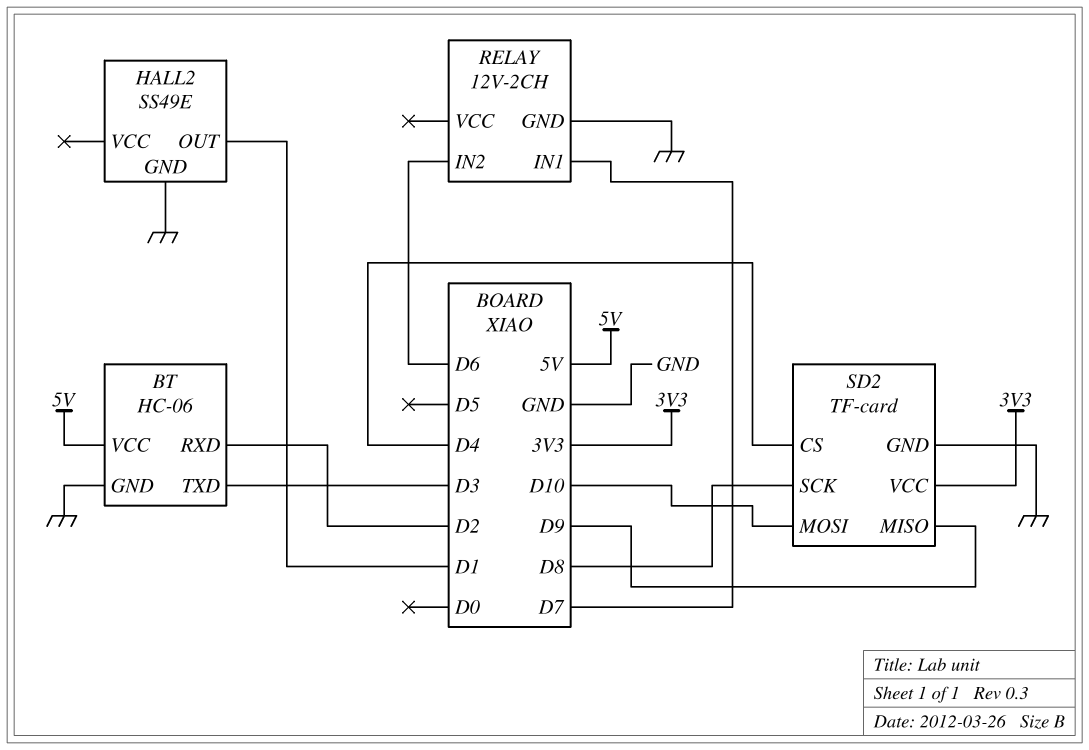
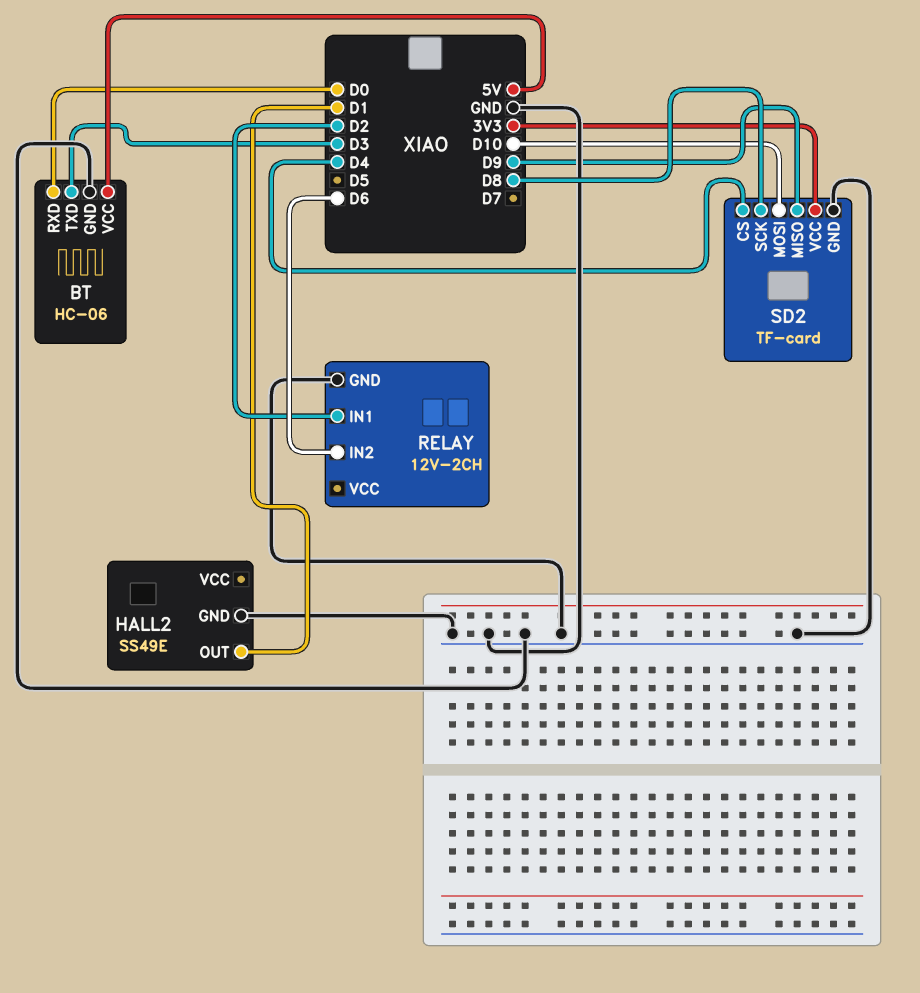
BT pin RXD: D2 -> D0
RELAY pin IN1: D7 -> D2

